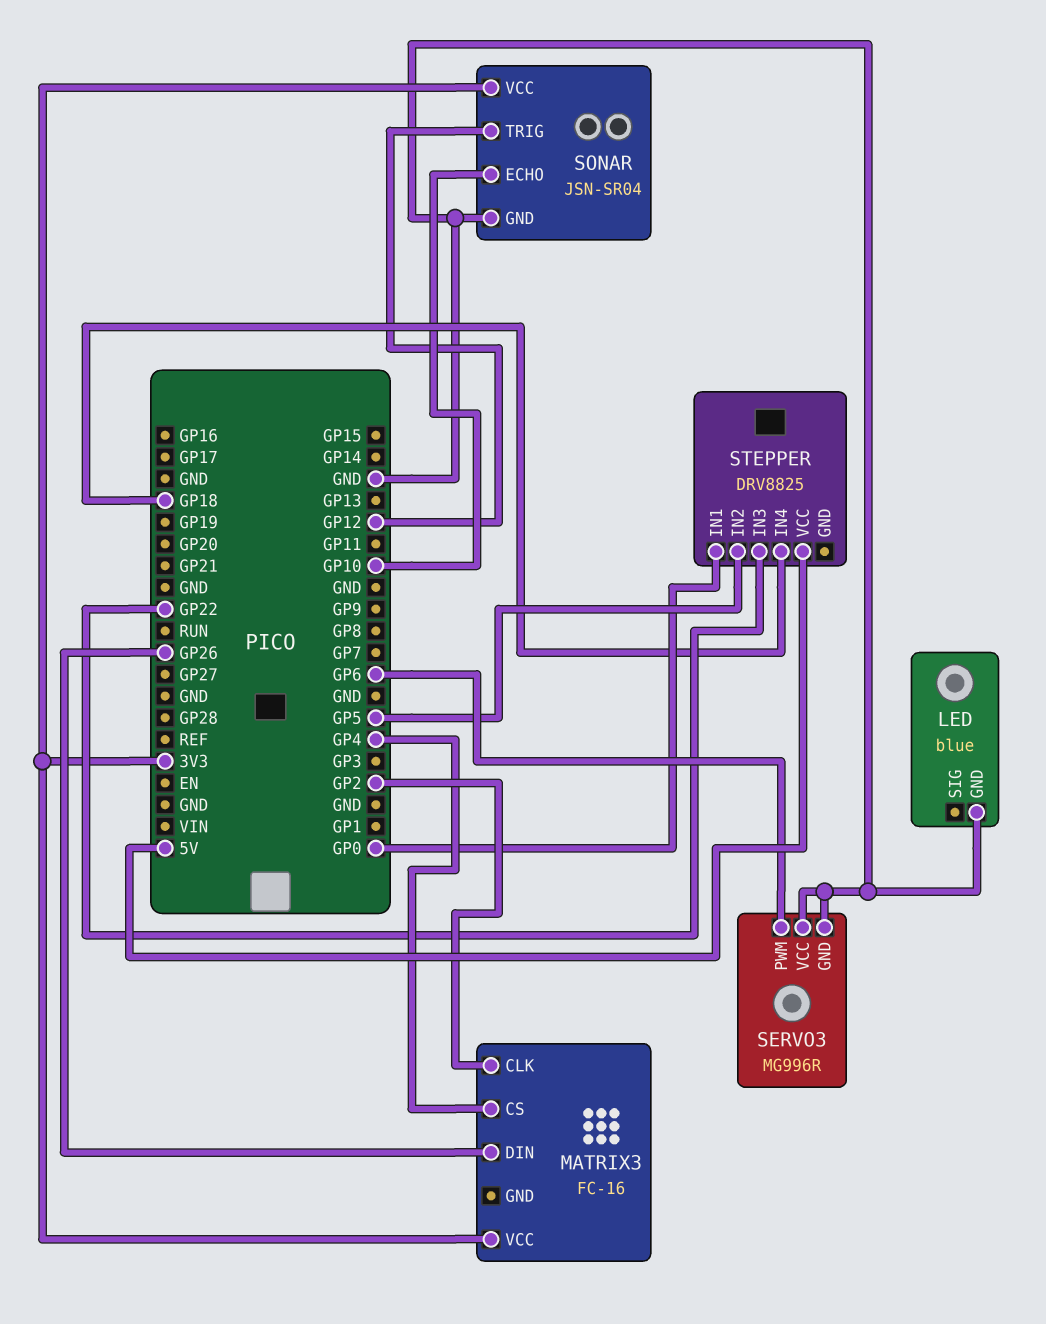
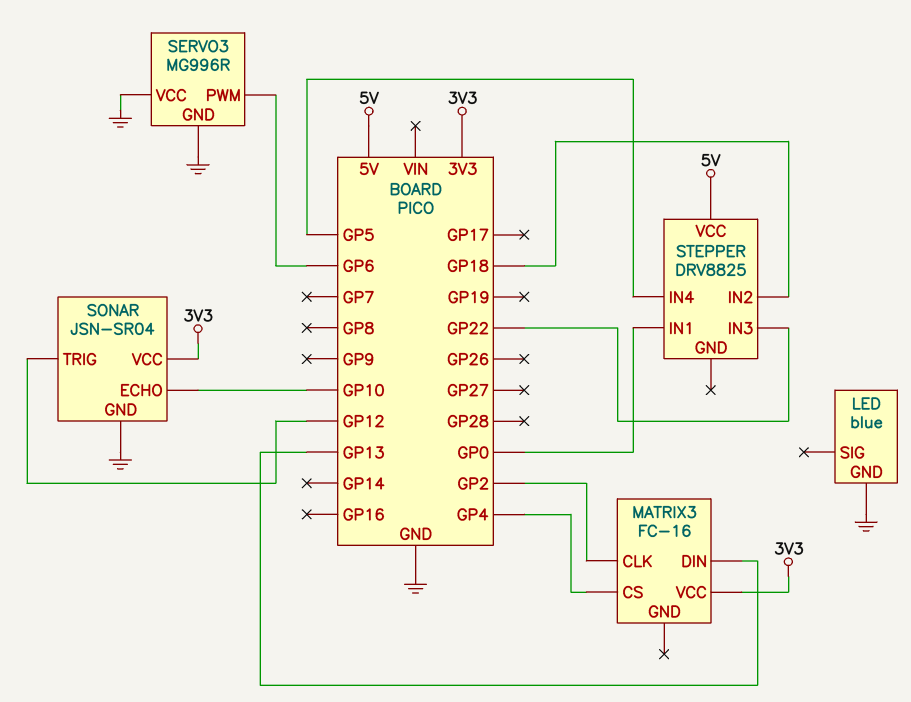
MATRIX3 pin DIN: GP26 -> GP13
STEPPER pin IN2: GP5 -> GP18
STEPPER pin IN4: GP18 -> GP5

